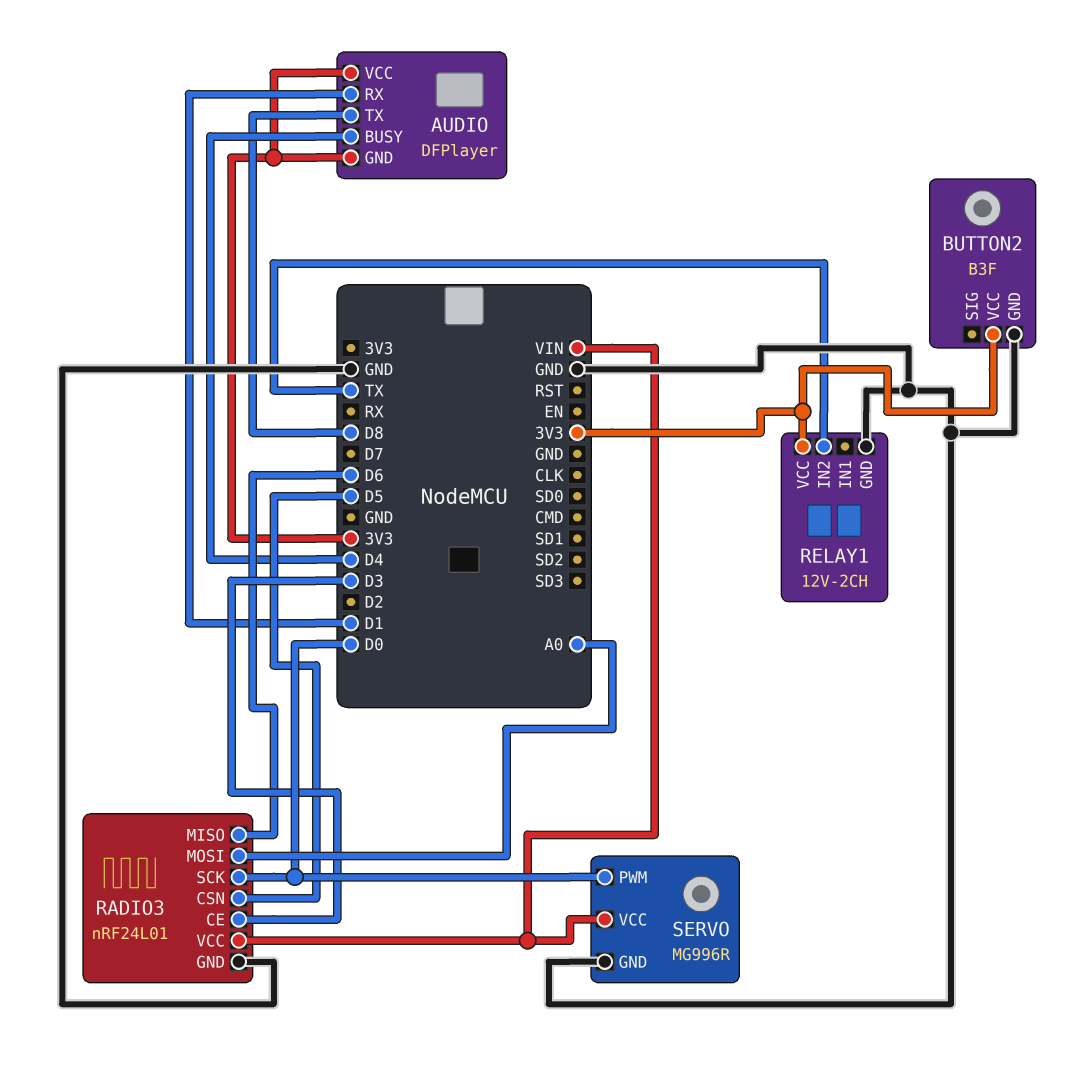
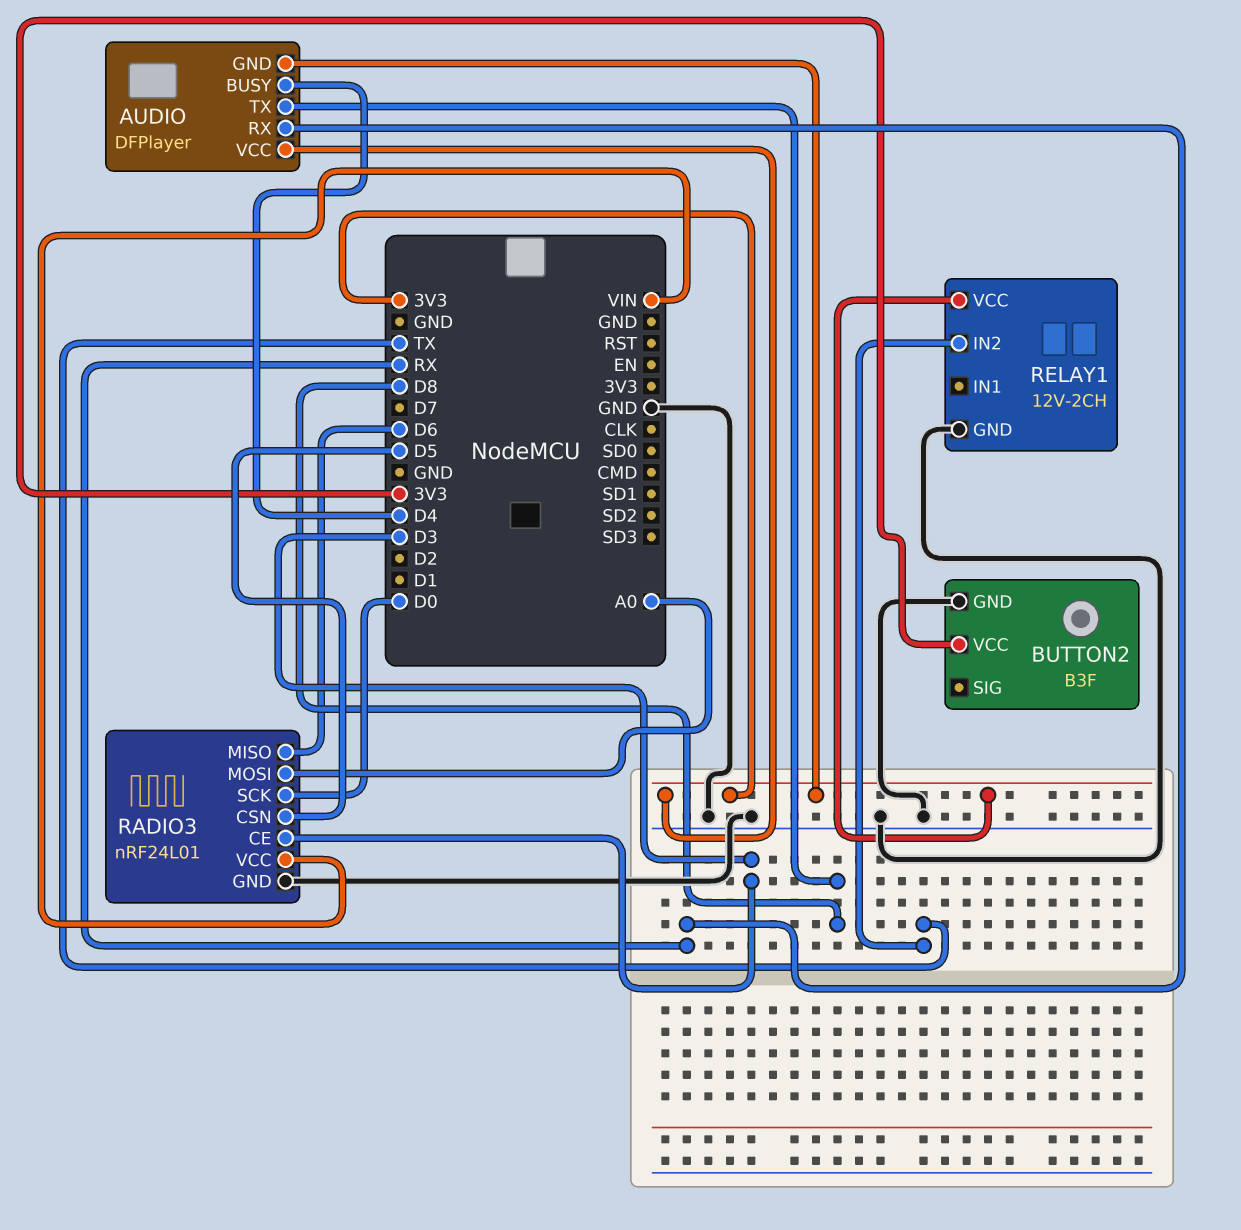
AUDIO pin RX: D1 -> RX
SERVO: MG996R -> none
SERVO pin GND: GND -> none
SERVO pin PWM: D0 -> none
SERVO pin VCC: VIN -> none

